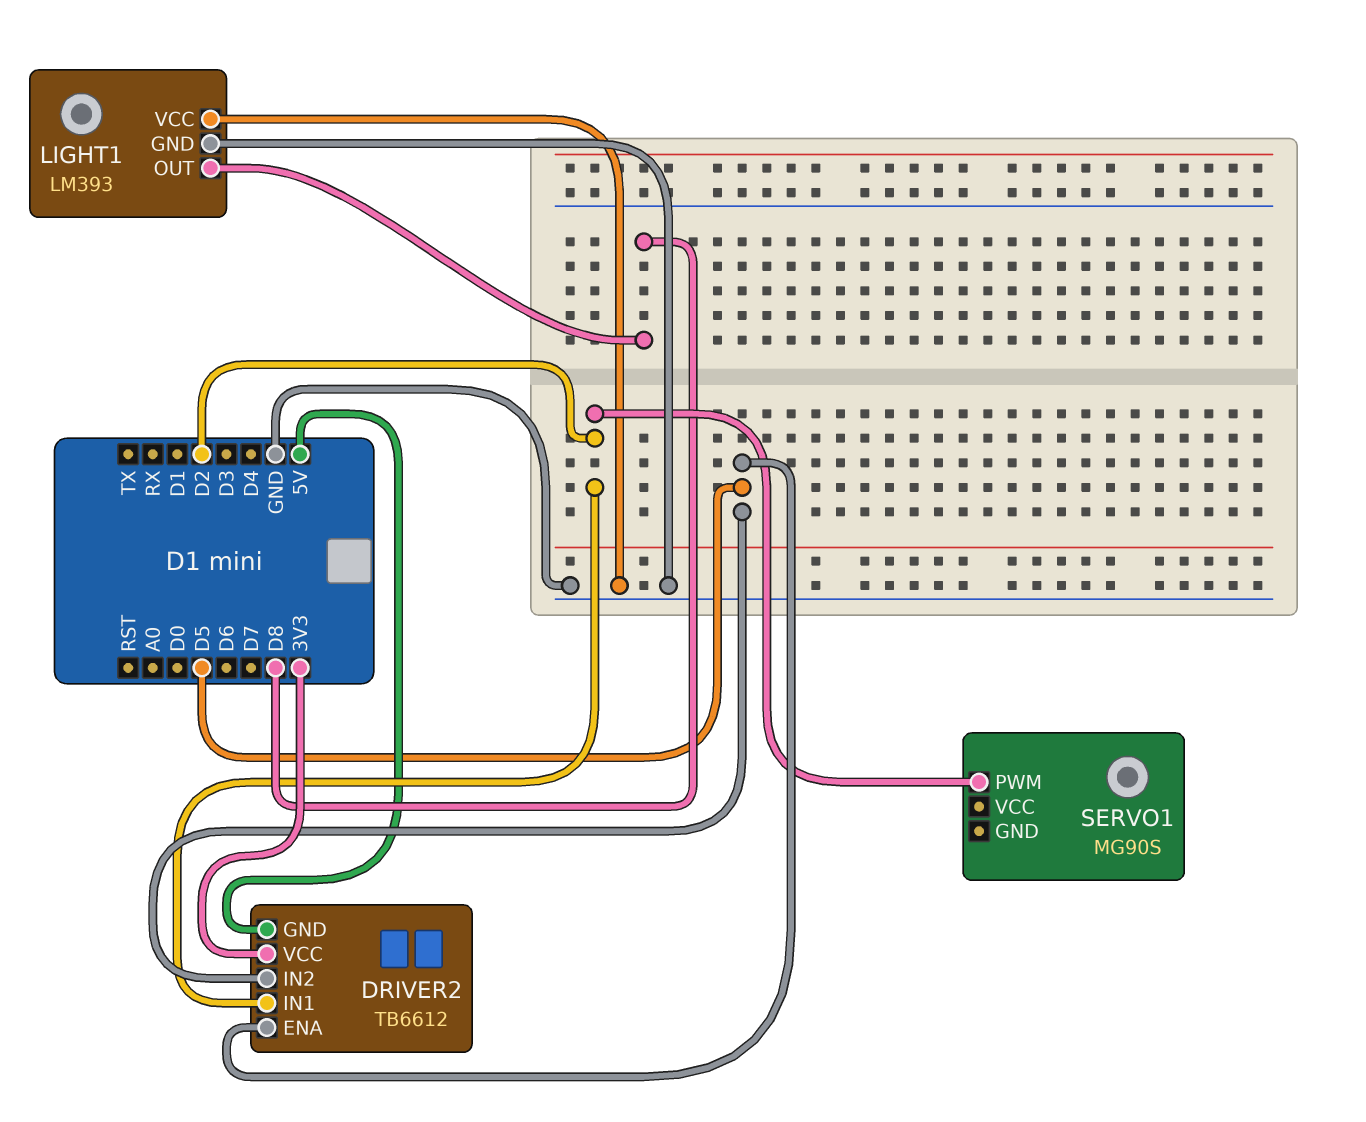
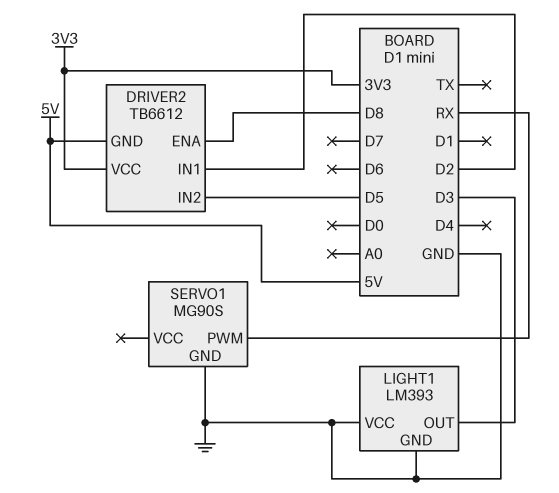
DRIVER2 pin ENA: D5 -> D8
LIGHT1 pin OUT: D8 -> D3
SERVO1 pin GND: none -> GND
SERVO1 pin PWM: D2 -> RX

